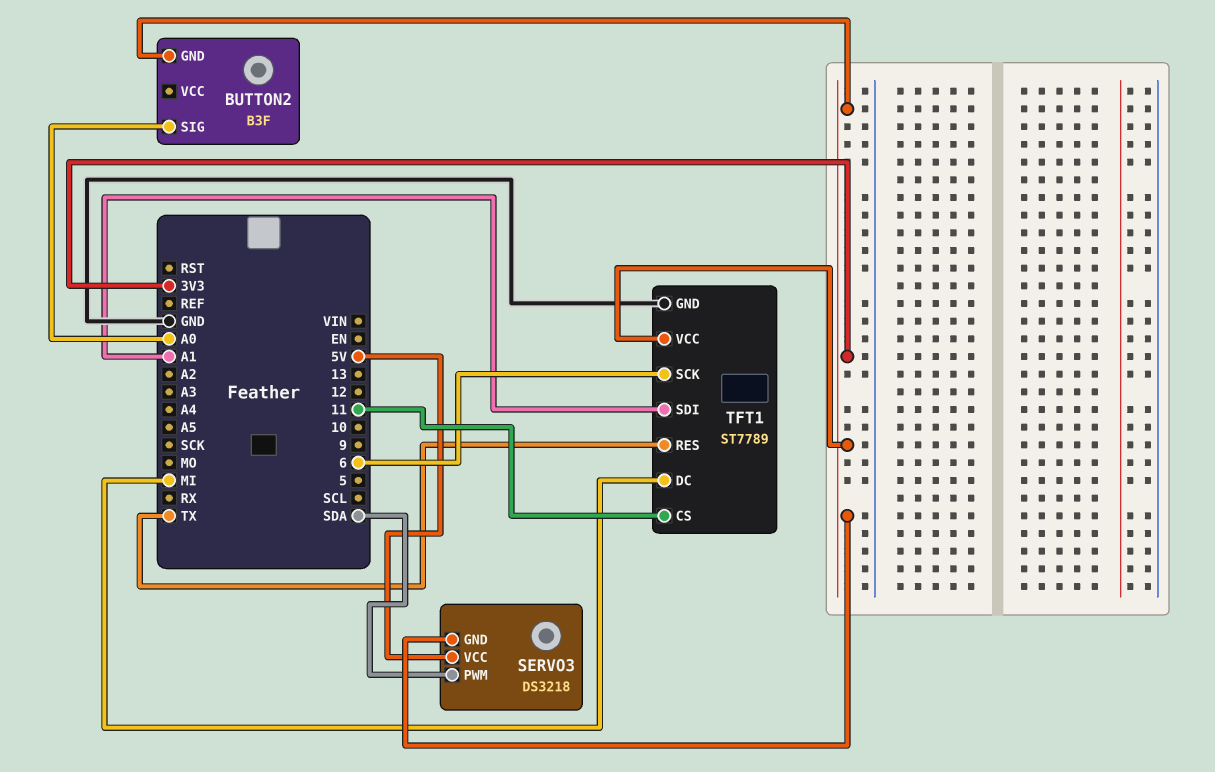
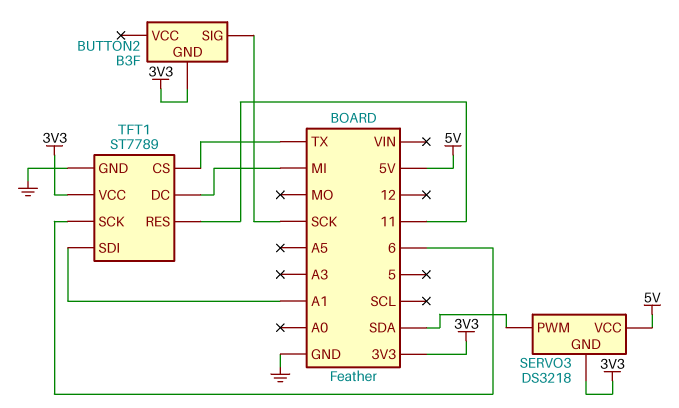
BUTTON2 pin SIG: A0 -> SCK
TFT1 pin CS: 11 -> TX
TFT1 pin RES: TX -> 11

